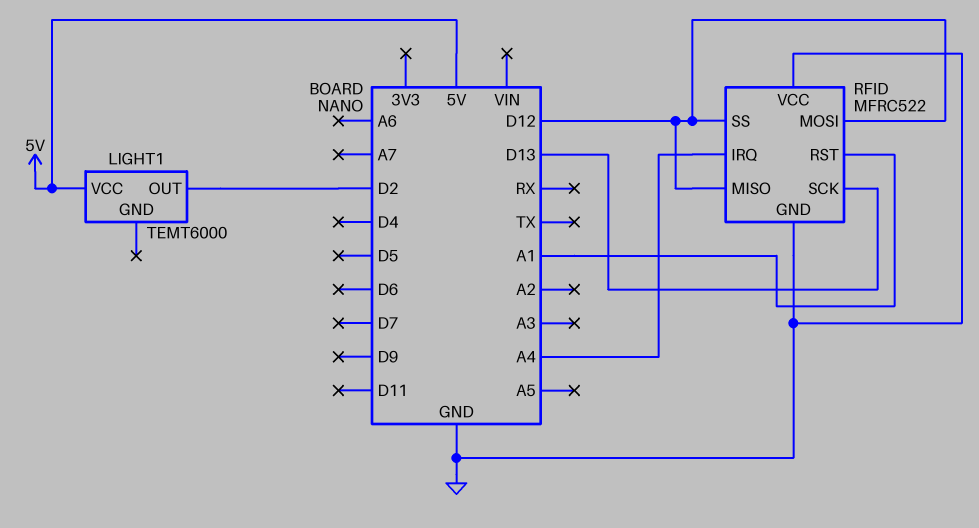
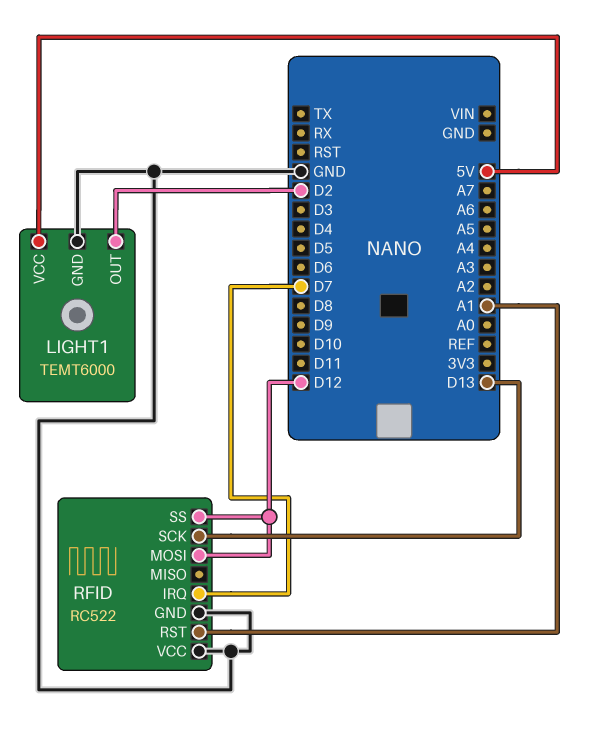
LIGHT1 pin GND: none -> GND
RFID: MFRC522 -> RC522
RFID pin IRQ: A4 -> D7
RFID pin MISO: D12 -> none

